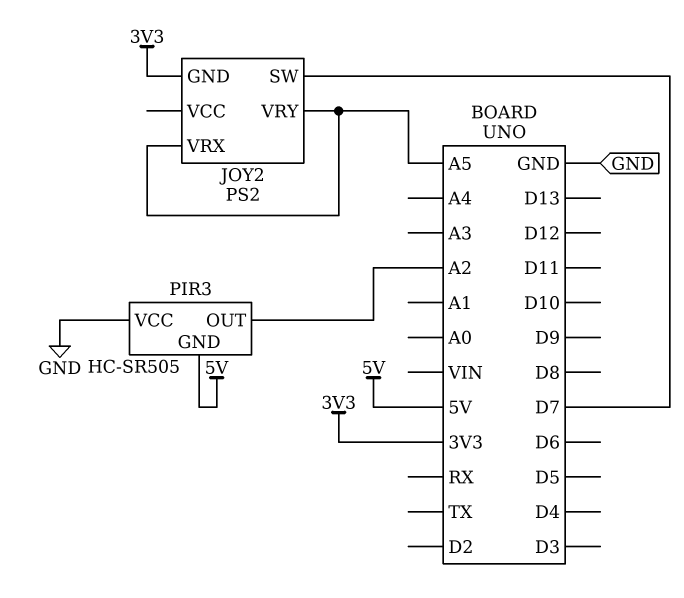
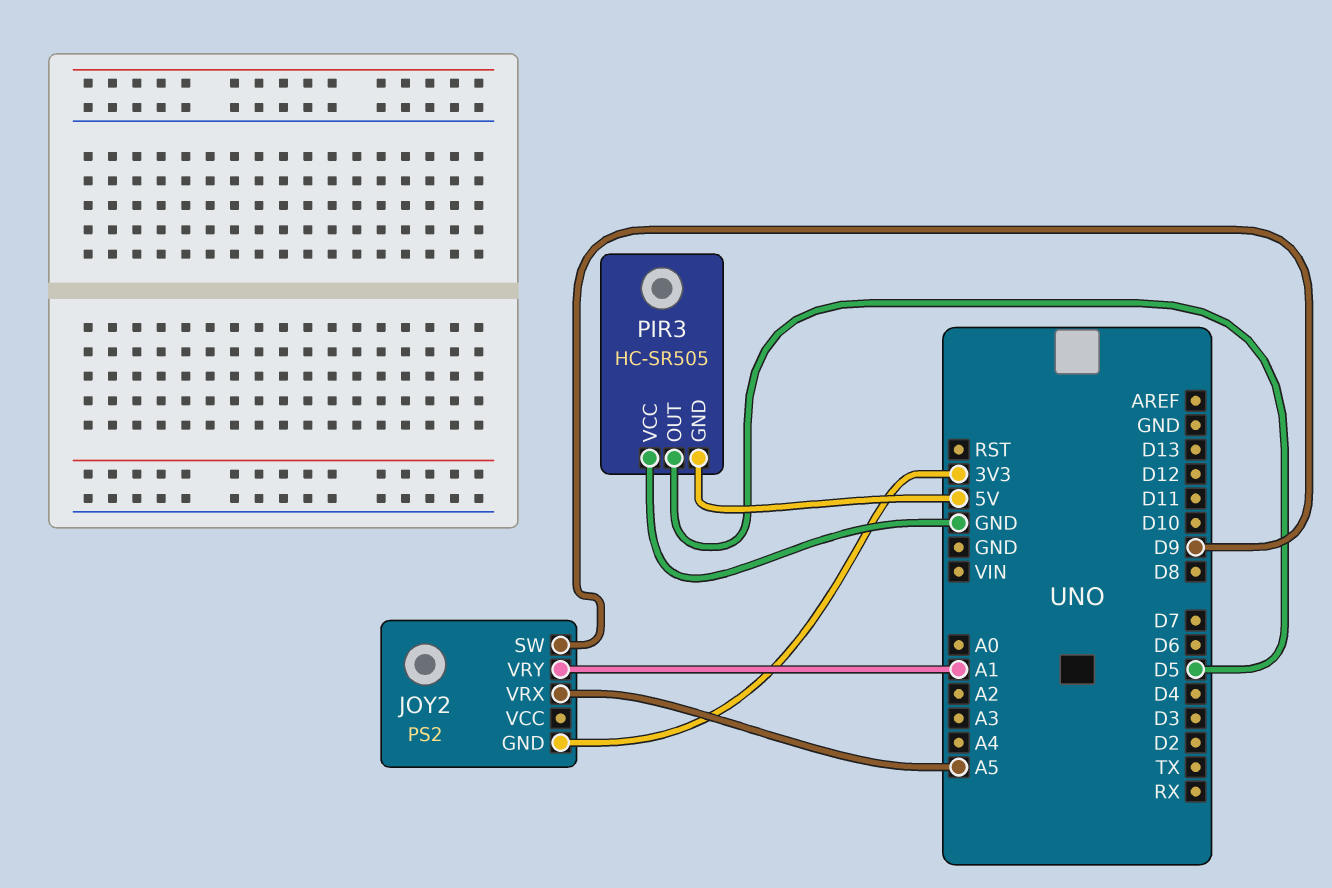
JOY2 pin SW: D7 -> D9
JOY2 pin VRY: A5 -> A1
PIR3 pin OUT: A2 -> D5

